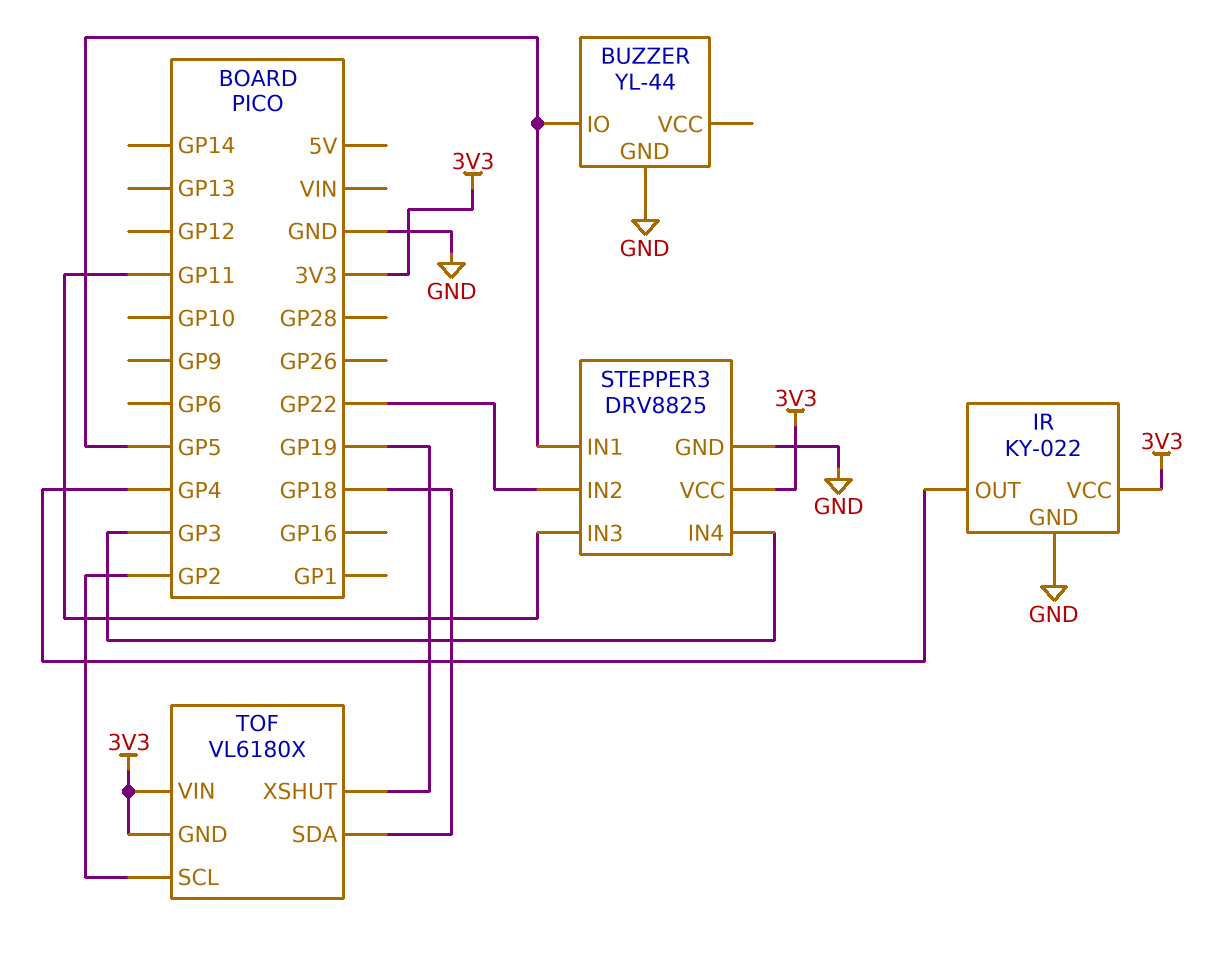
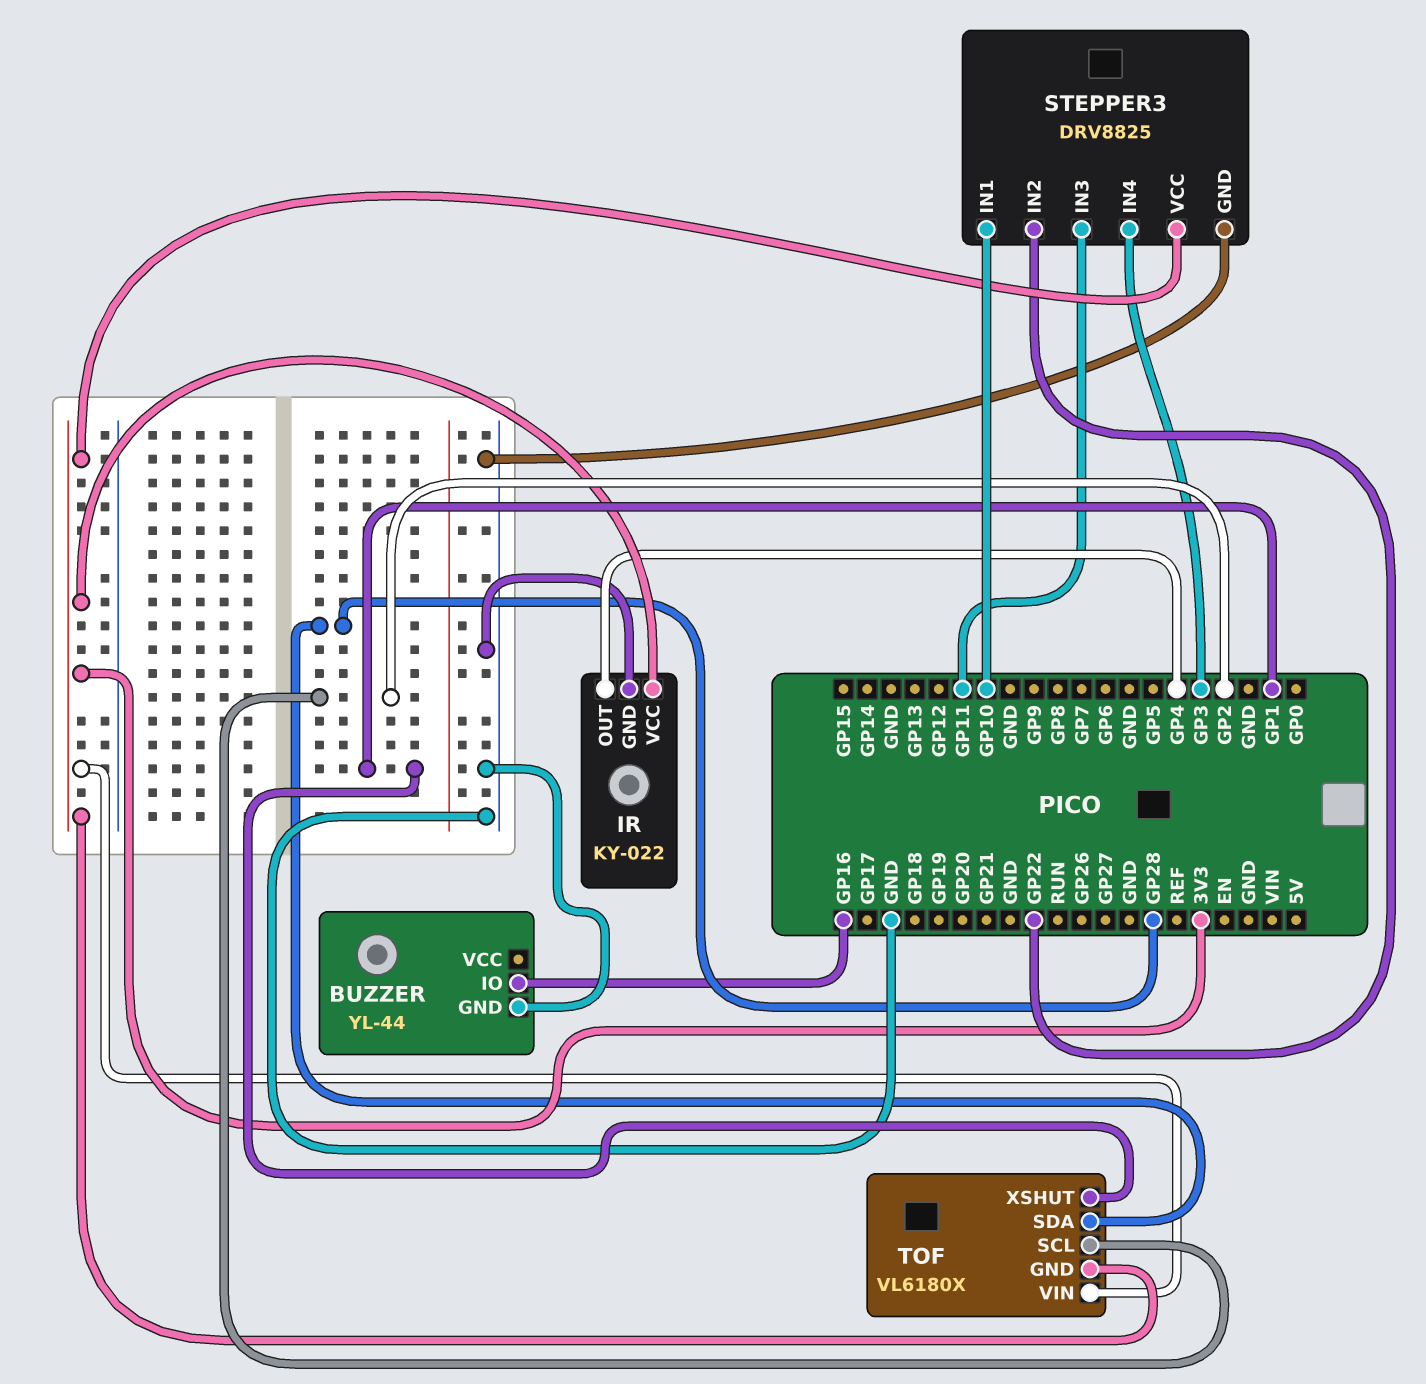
BUZZER pin IO: GP5 -> GP16
STEPPER3 pin IN1: GP5 -> GP10
TOF pin SDA: GP18 -> GP28
TOF pin XSHUT: GP19 -> GP1

